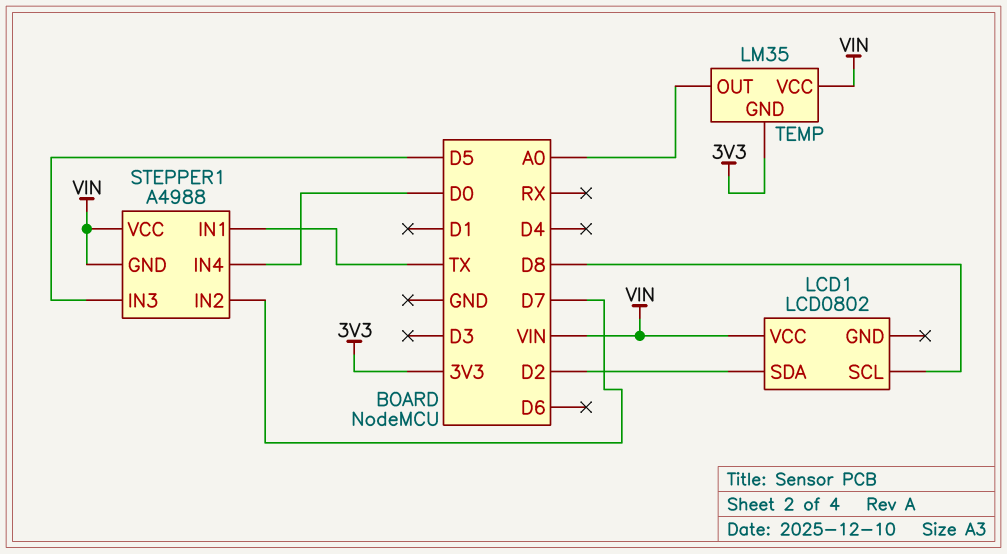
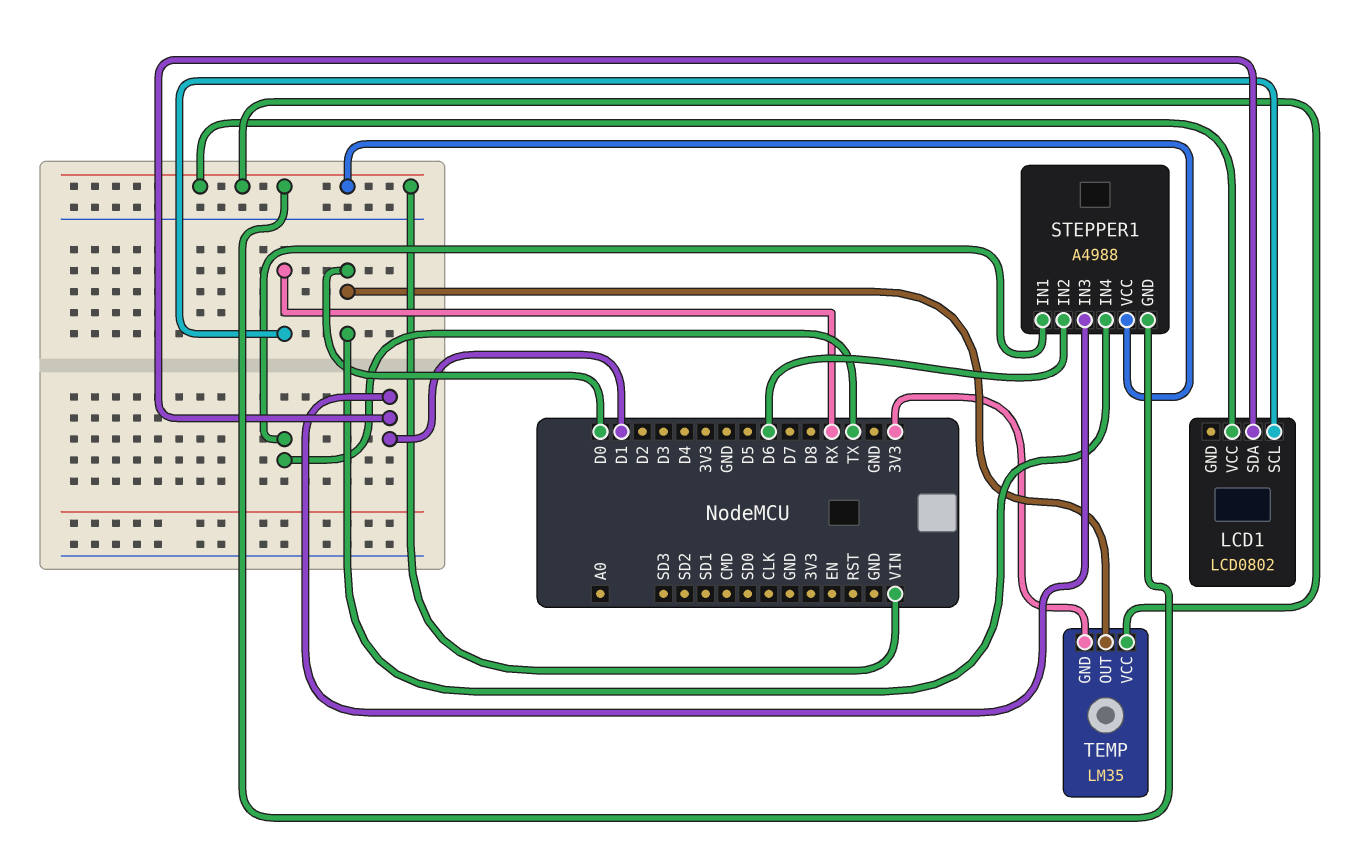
LCD1 pin SCL: D8 -> RX
LCD1 pin SDA: D2 -> D1
STEPPER1 pin IN2: D7 -> D6
STEPPER1 pin IN3: D5 -> D1
TEMP pin OUT: A0 -> D0

